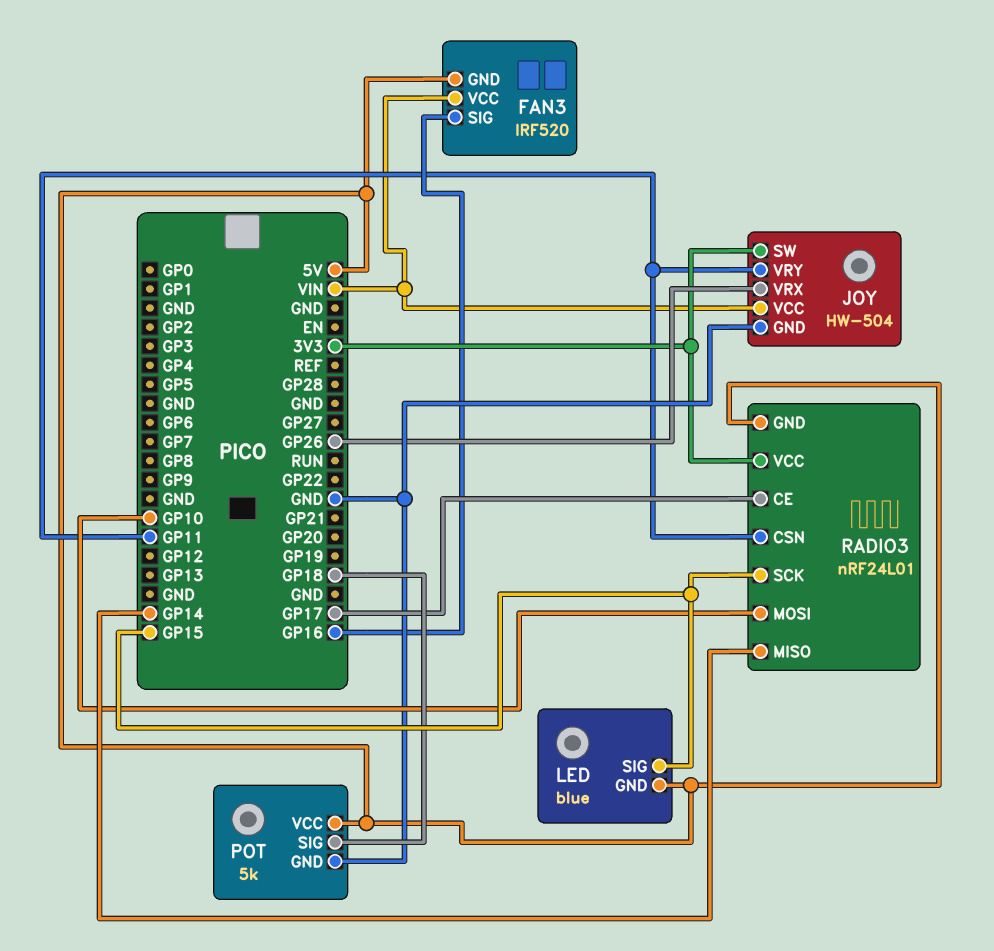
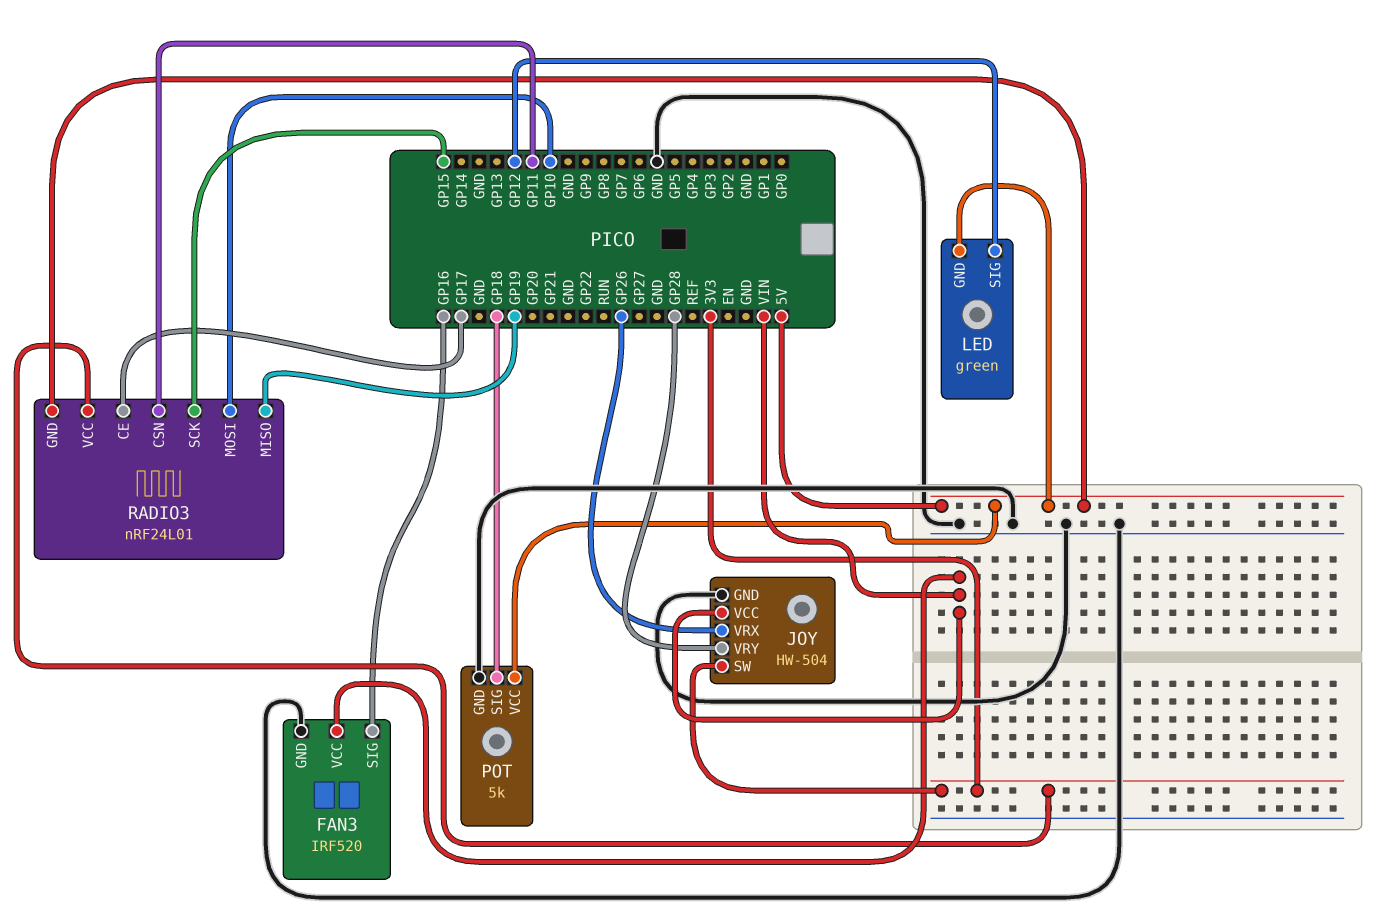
FAN3 pin GND: 5V -> GND
JOY pin VRY: GP11 -> GP28
LED: blue -> green
LED pin SIG: GP15 -> GP12
RADIO3 pin MISO: GP14 -> GP19

